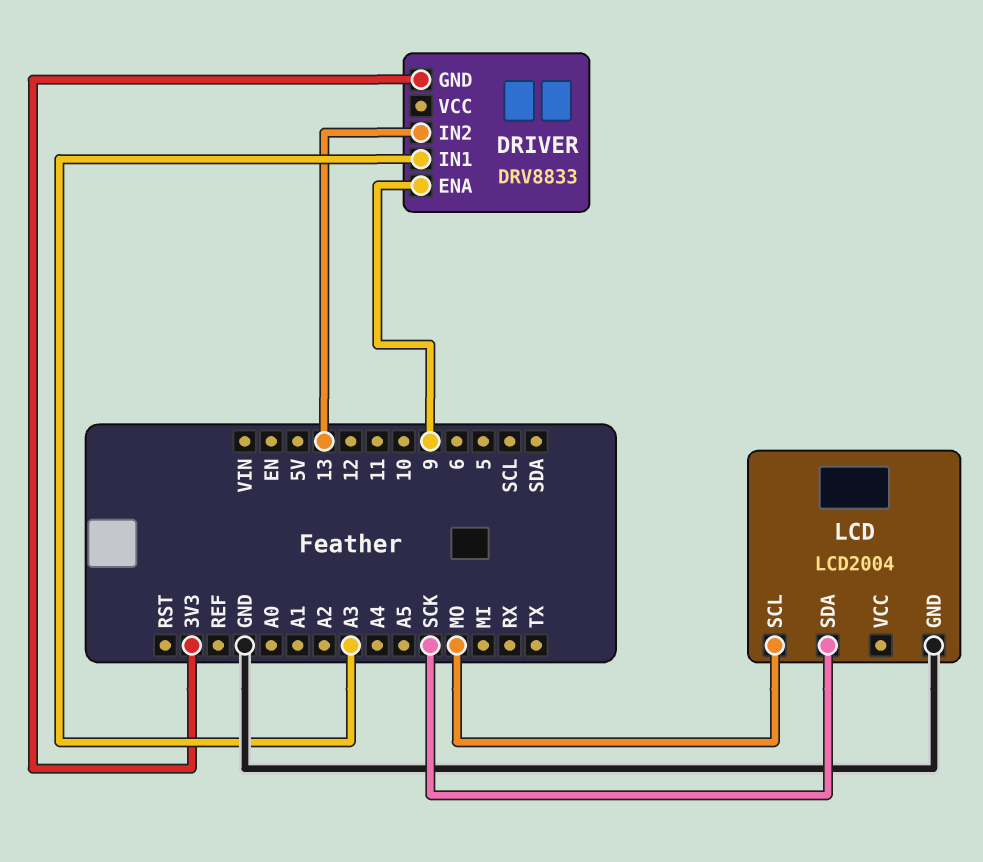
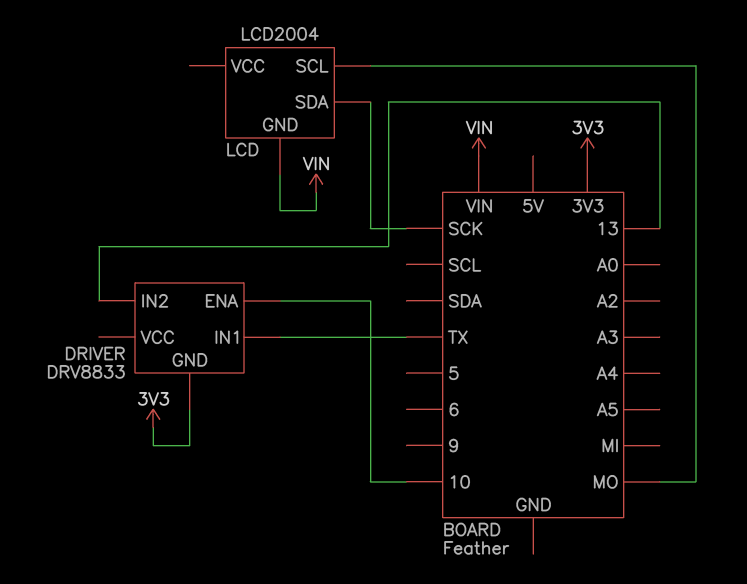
DRIVER pin ENA: 9 -> 10
DRIVER pin IN1: A3 -> TX
LCD pin GND: GND -> VIN

